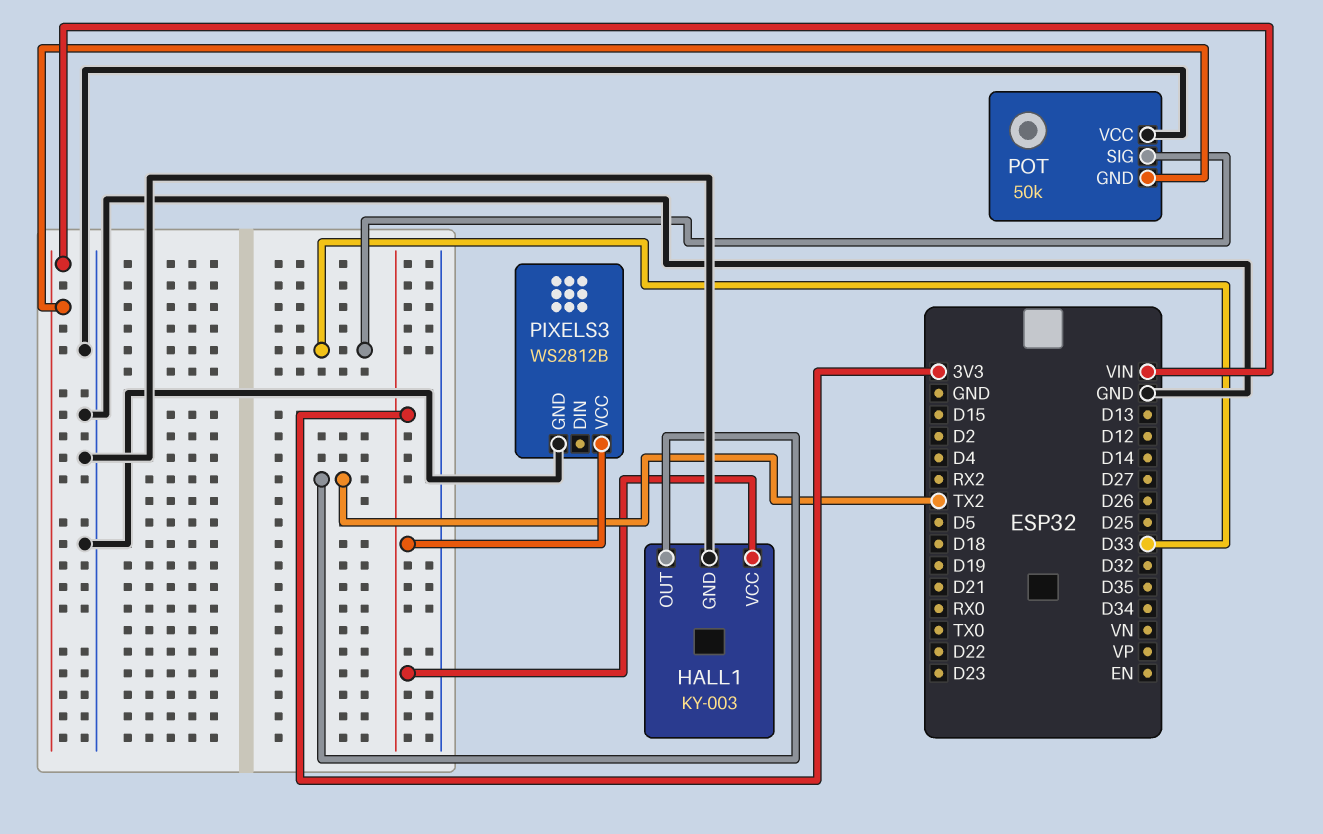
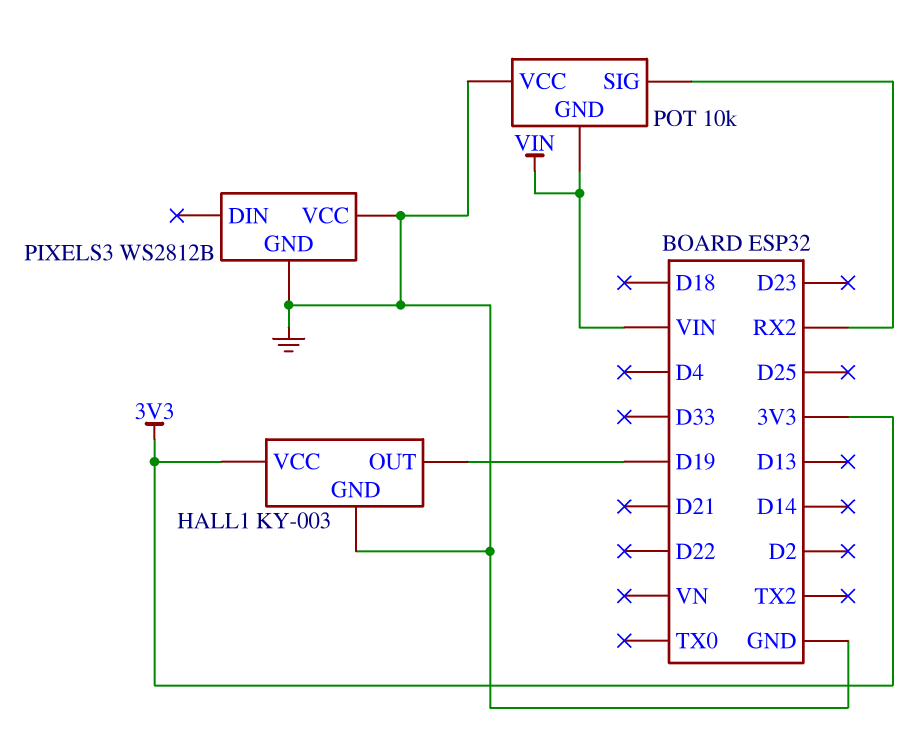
HALL1 pin OUT: TX2 -> D19
PIXELS3 pin VCC: 3V3 -> GND
POT: 50k -> 10k
POT pin SIG: D33 -> RX2

